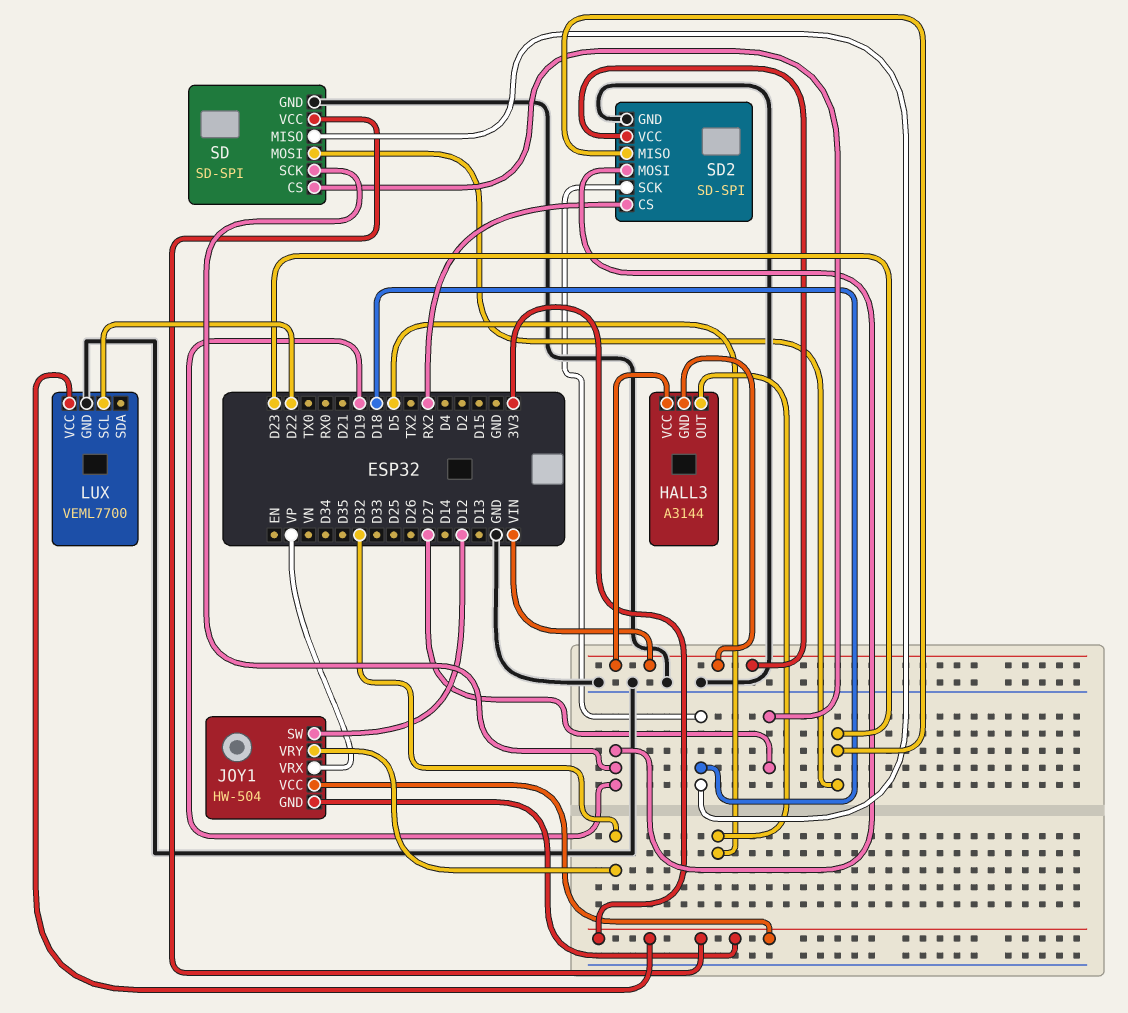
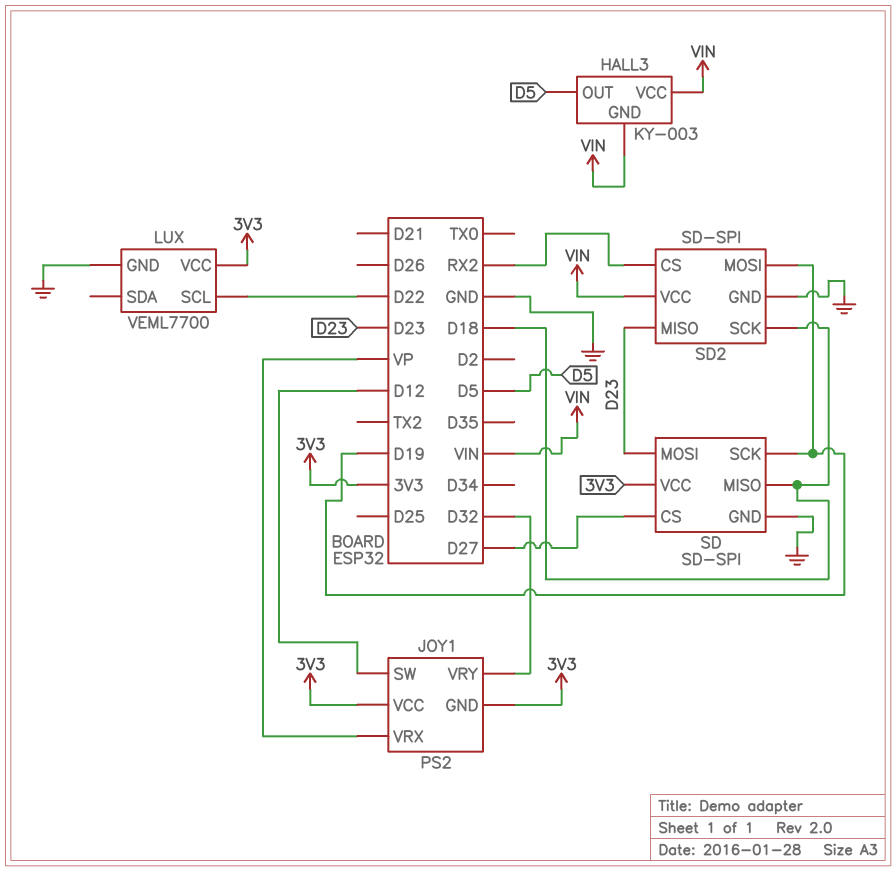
HALL3: A3144 -> KY-003
JOY1: HW-504 -> PS2

